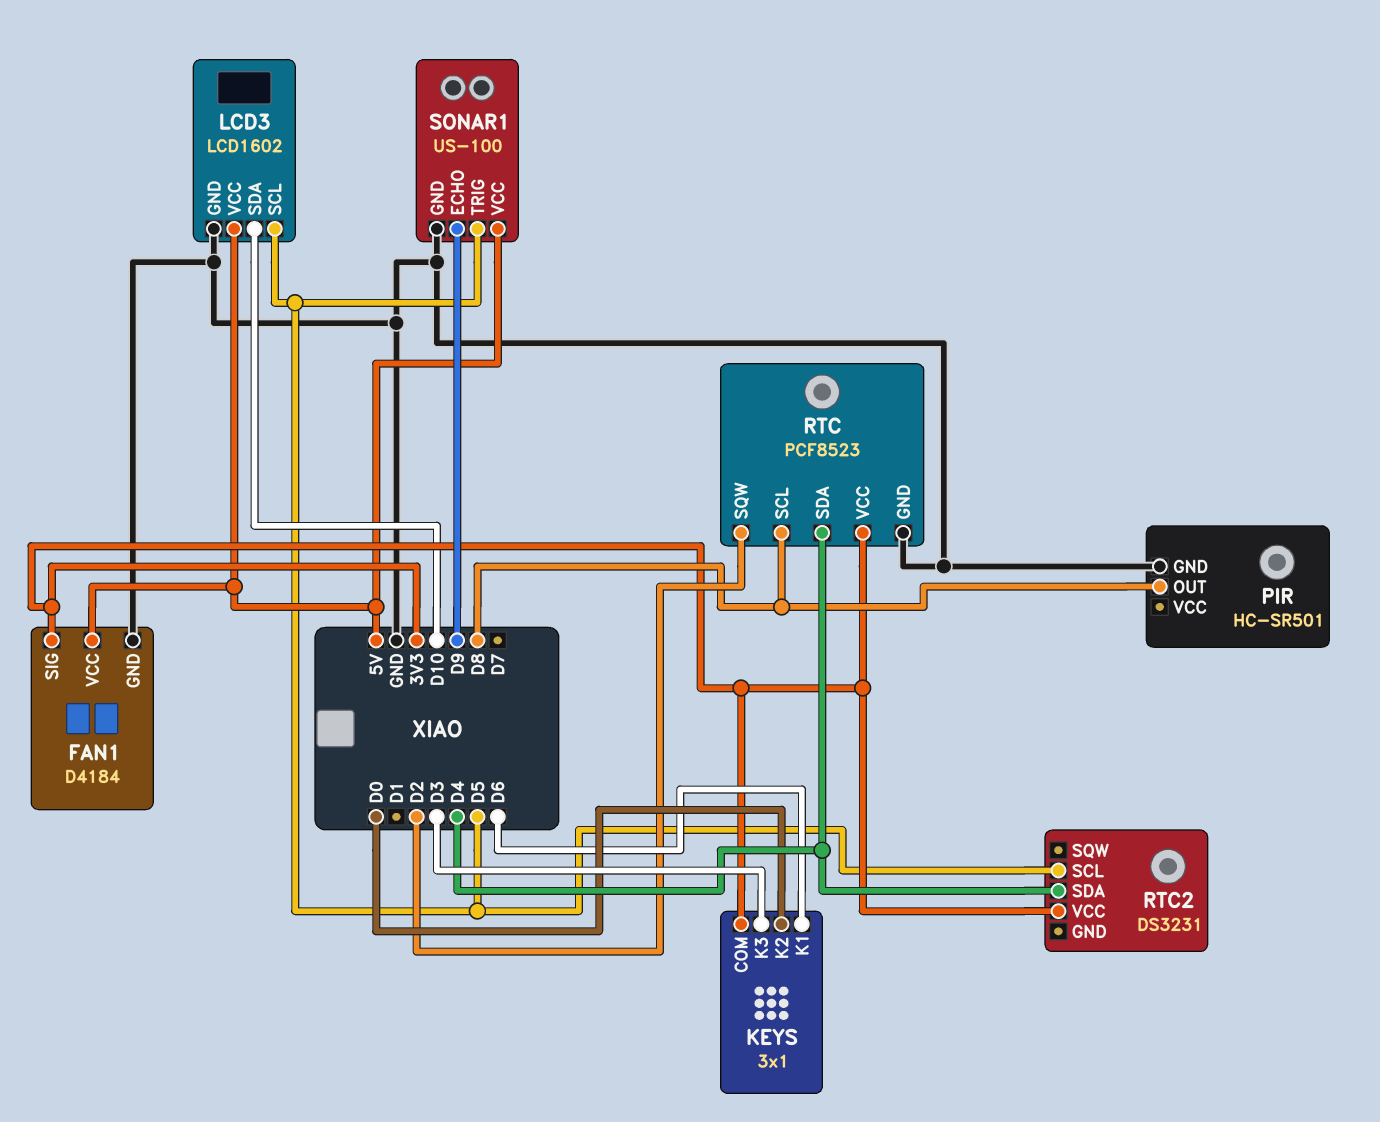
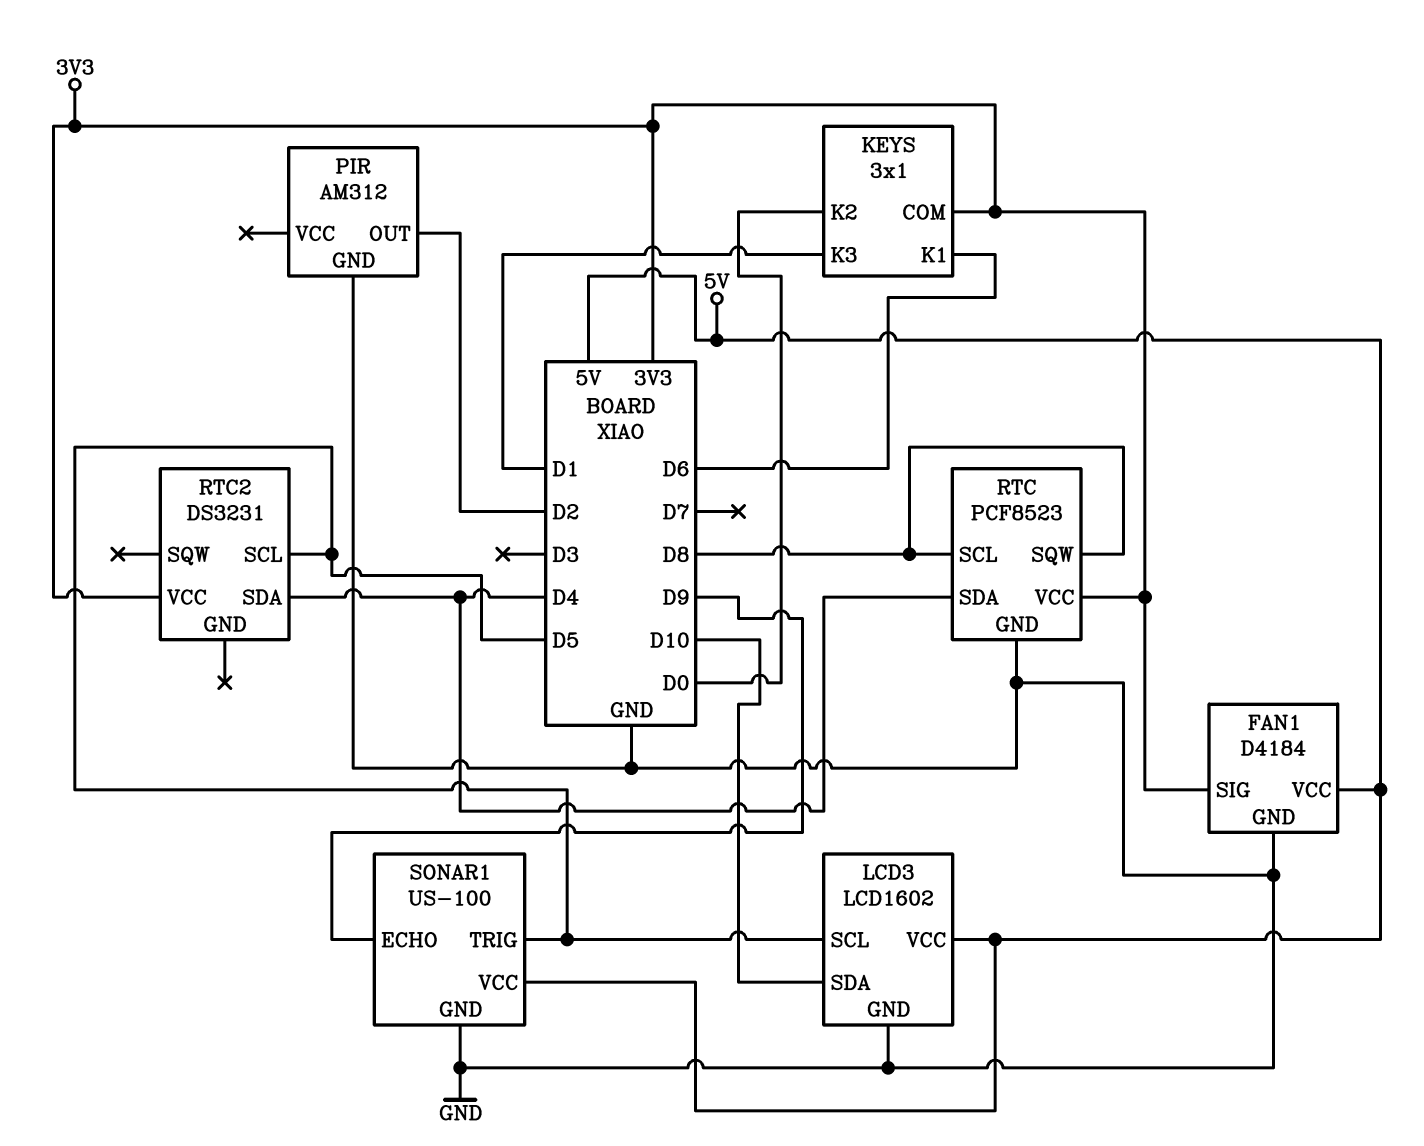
KEYS pin K3: D3 -> D1
PIR: HC-SR501 -> AM312
PIR pin OUT: D8 -> D2
RTC pin SQW: D2 -> D8

